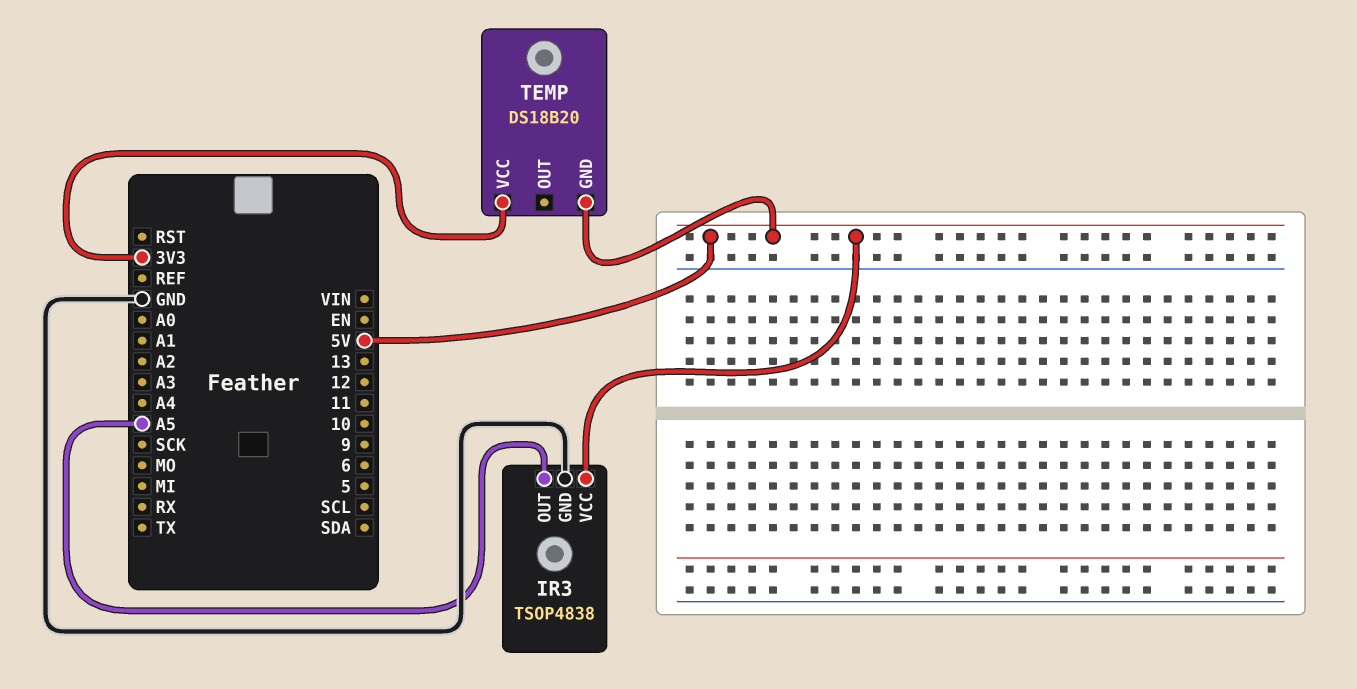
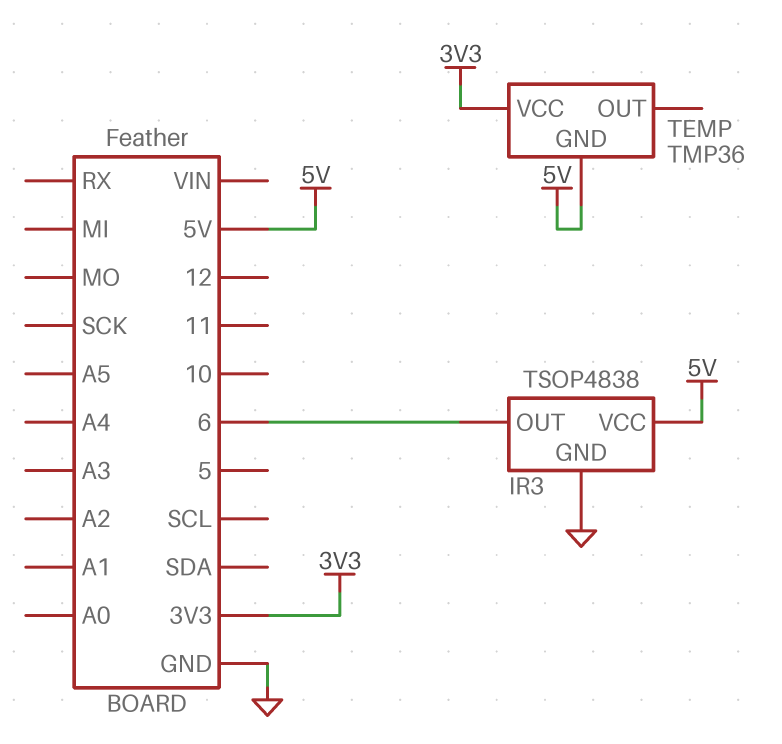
IR3 pin OUT: A5 -> 6
TEMP: DS18B20 -> TMP36

